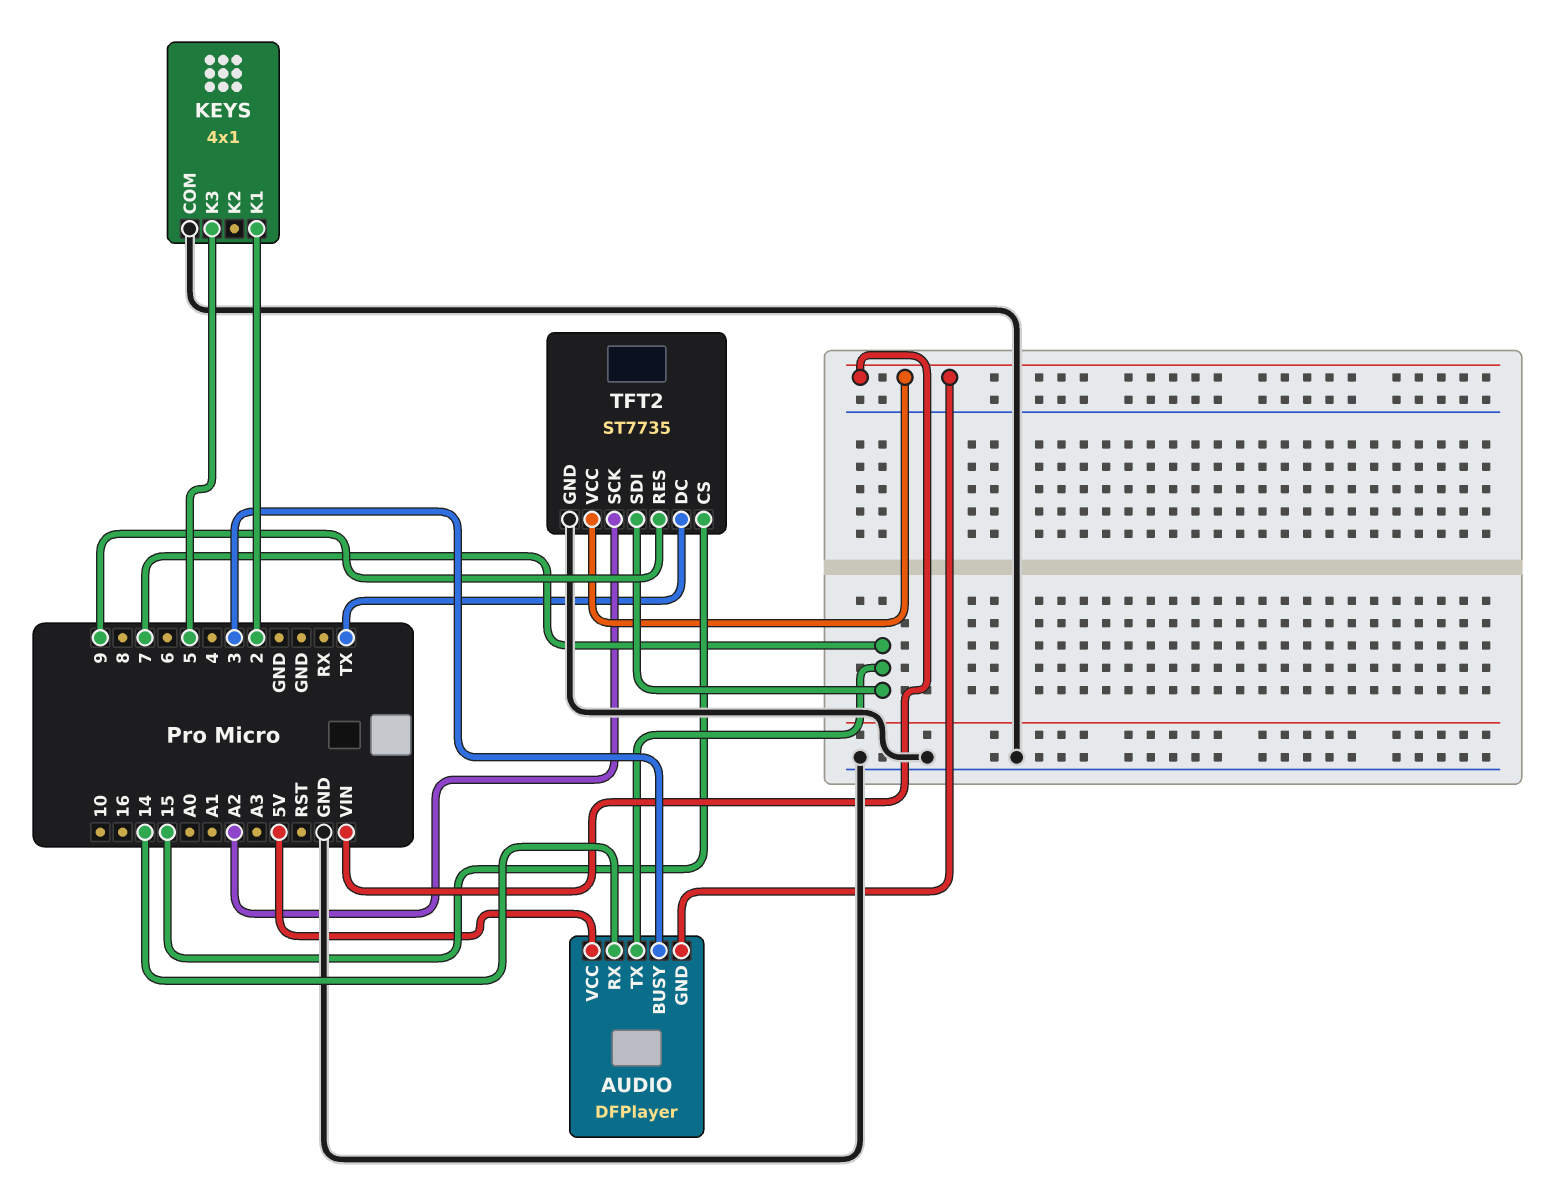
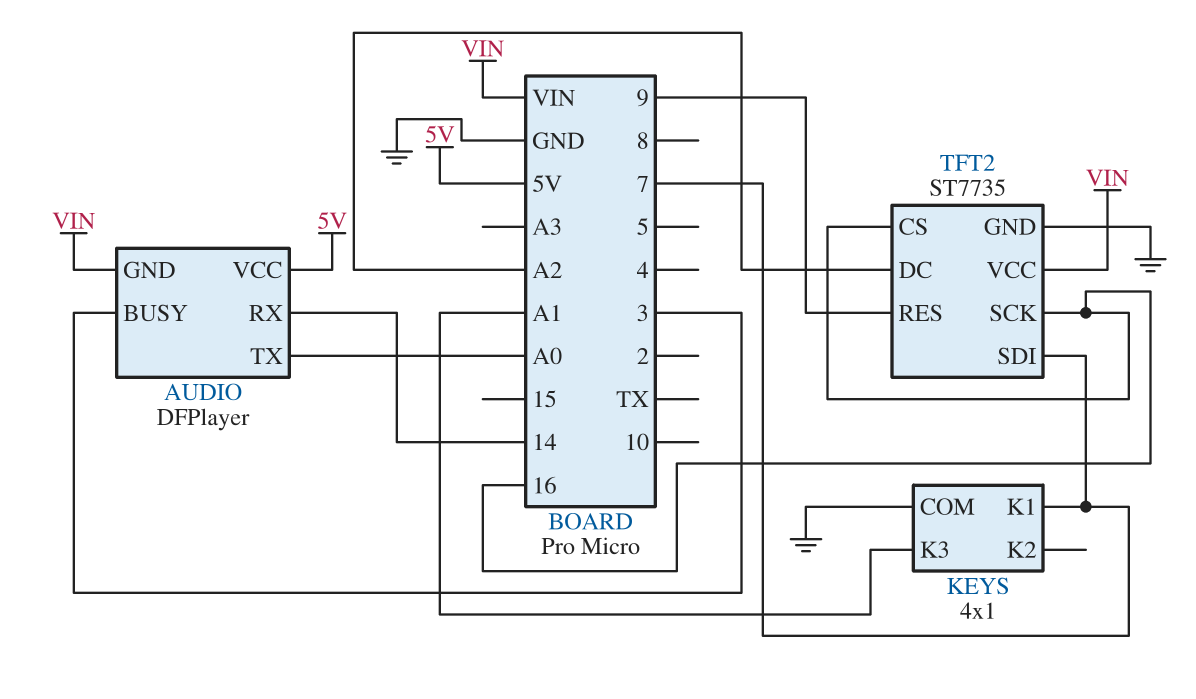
AUDIO pin TX: 7 -> A0
KEYS pin K1: 2 -> 7
KEYS pin K3: 5 -> A1
TFT2 pin CS: 15 -> 16
TFT2 pin DC: TX -> A2
TFT2 pin SCK: A2 -> 16

